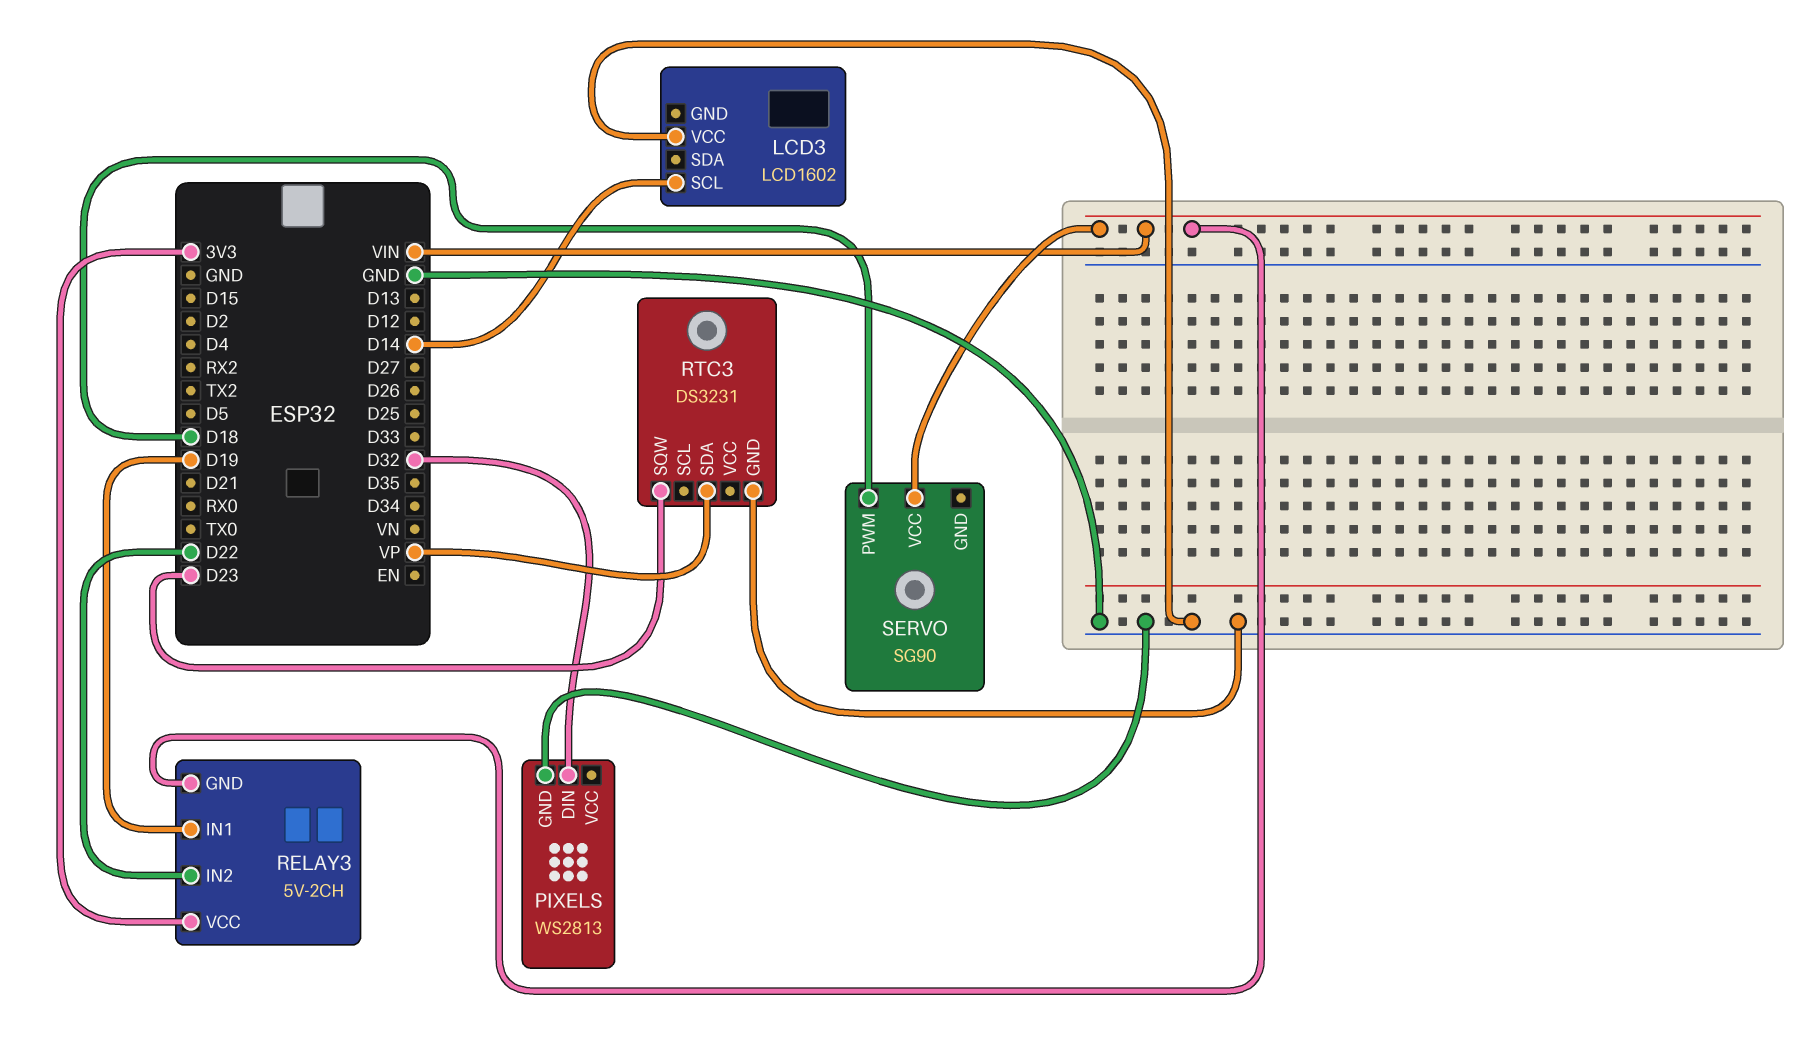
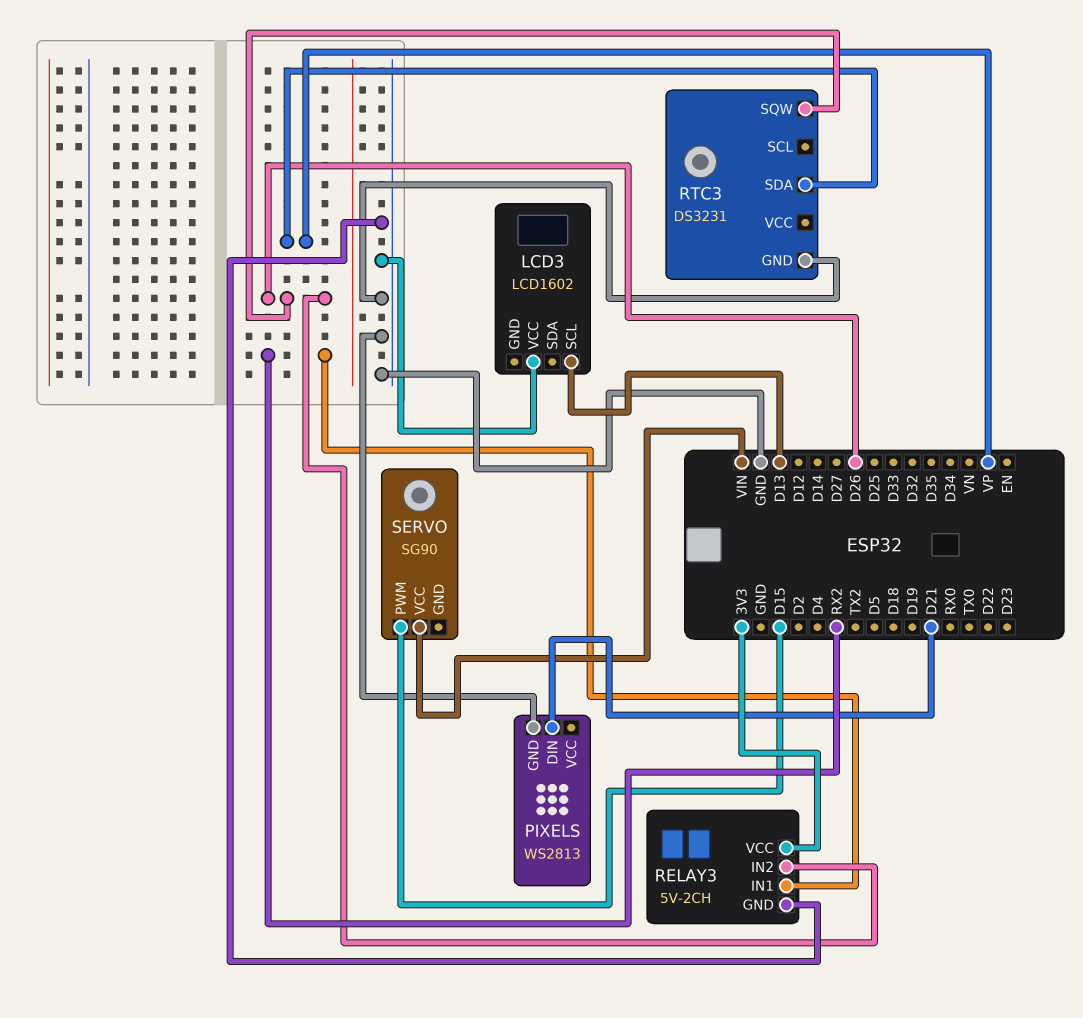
LCD3 pin SCL: D14 -> D13
PIXELS pin DIN: D32 -> D21
RELAY3 pin GND: VIN -> GND
RELAY3 pin IN1: D19 -> RX2
RELAY3 pin IN2: D22 -> D26
RTC3 pin SQW: D23 -> D26
SERVO pin PWM: D18 -> D15

